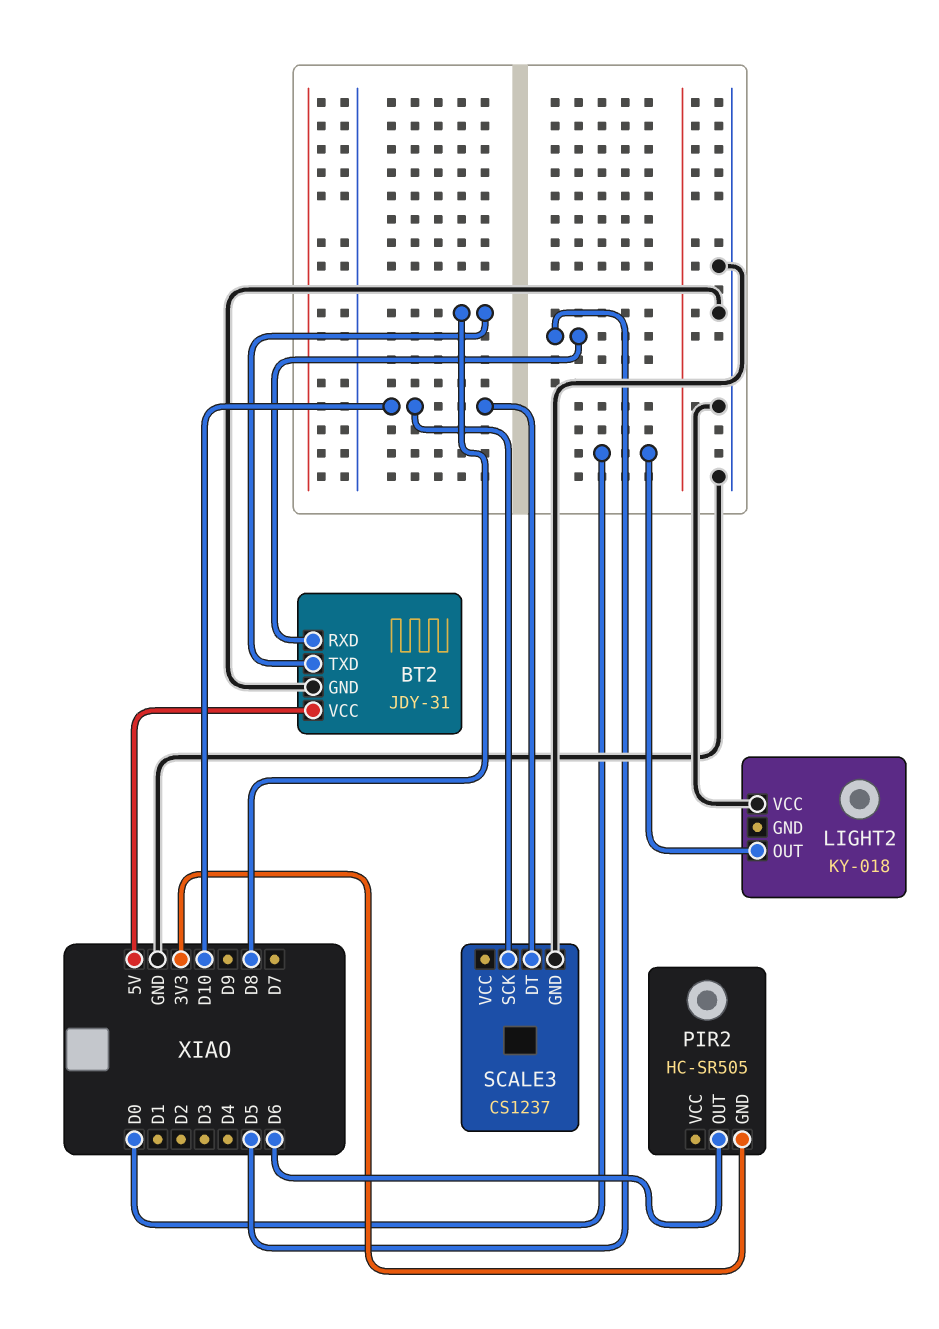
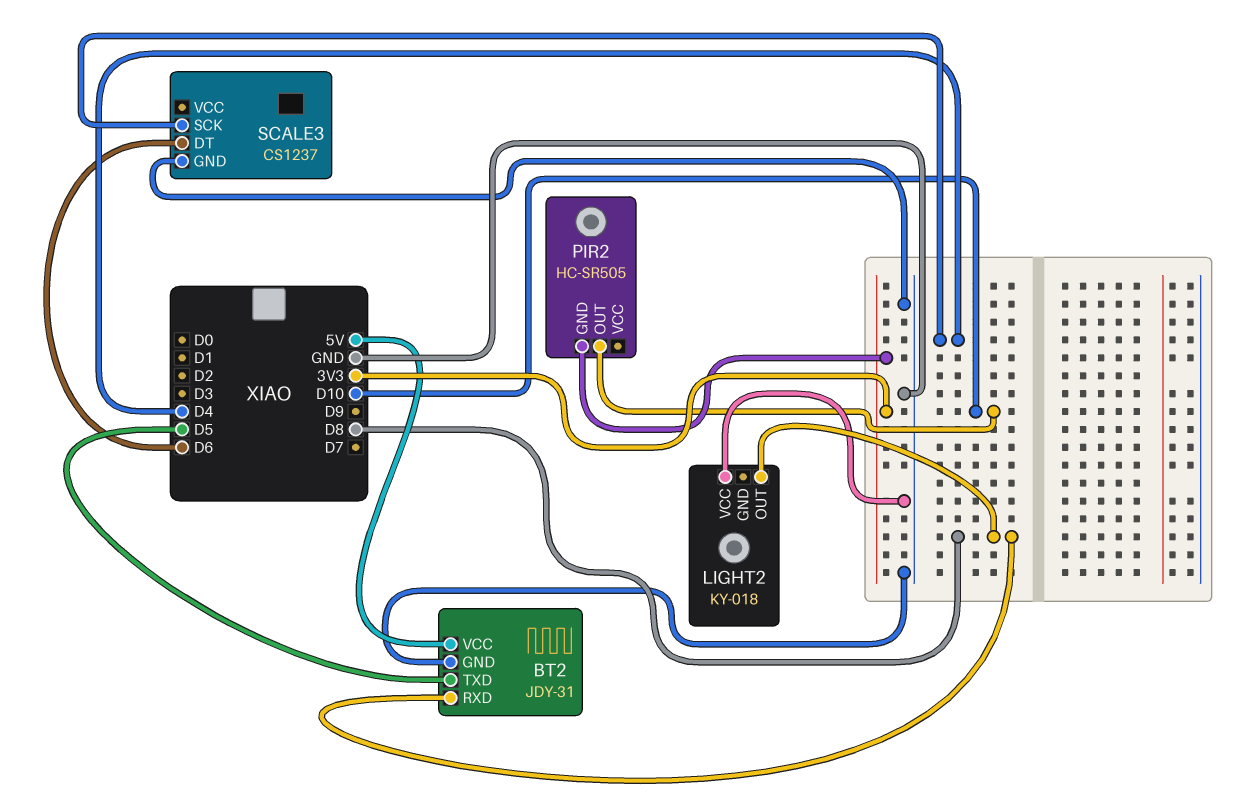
BT2 pin RXD: D5 -> D8
BT2 pin TXD: D8 -> D5
LIGHT2 pin OUT: D0 -> D8
PIR2 pin OUT: D6 -> D10
SCALE3 pin DT: D10 -> D6
SCALE3 pin SCK: D10 -> D4

